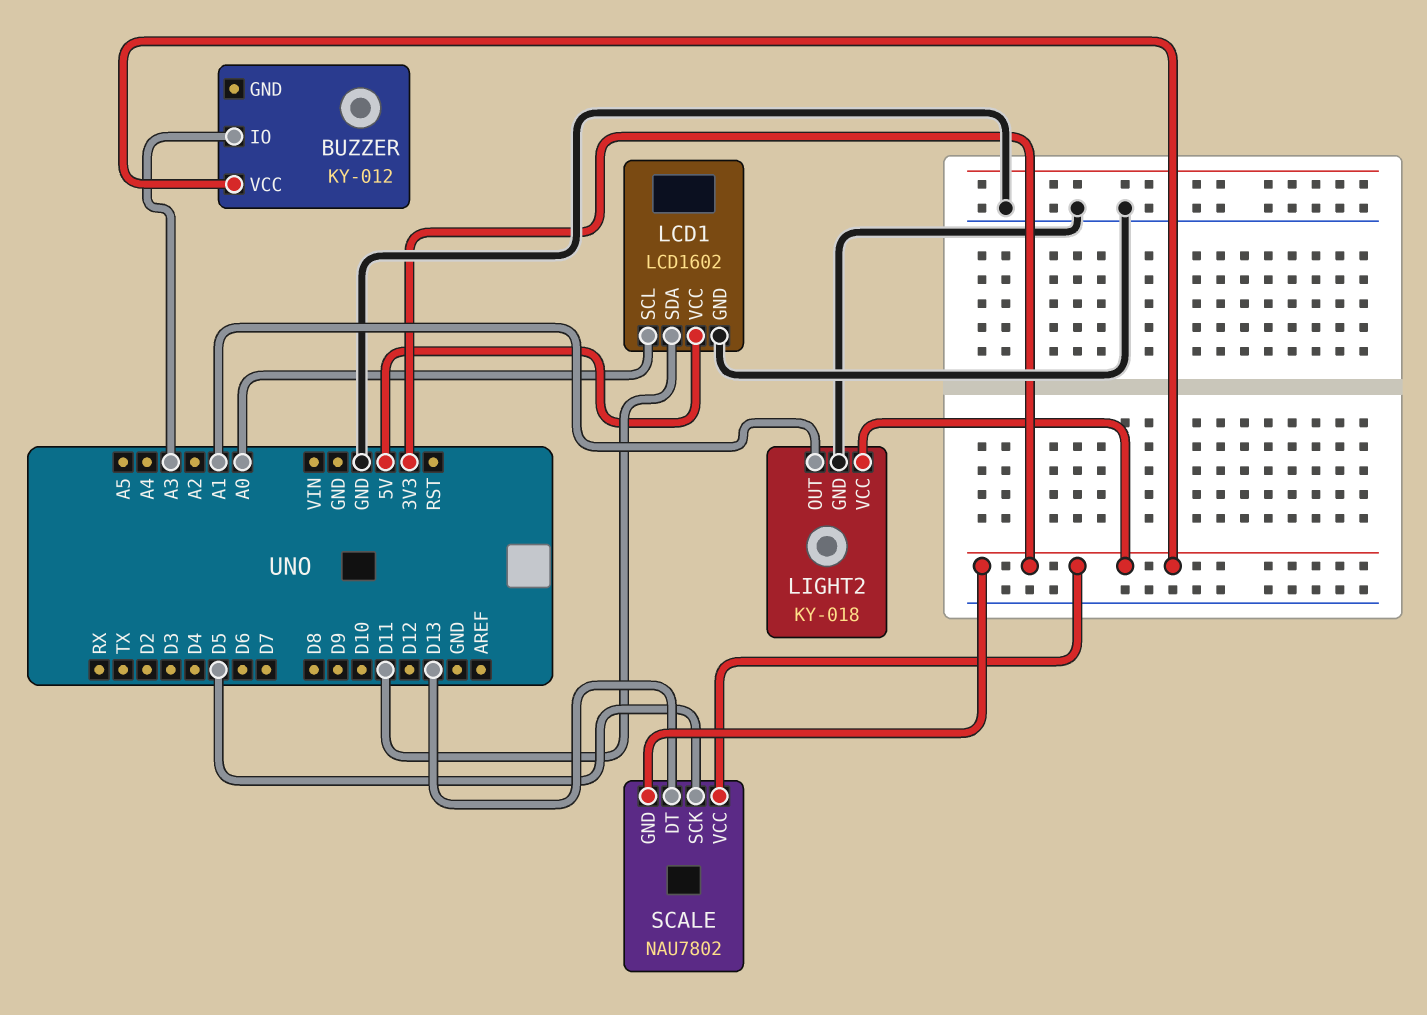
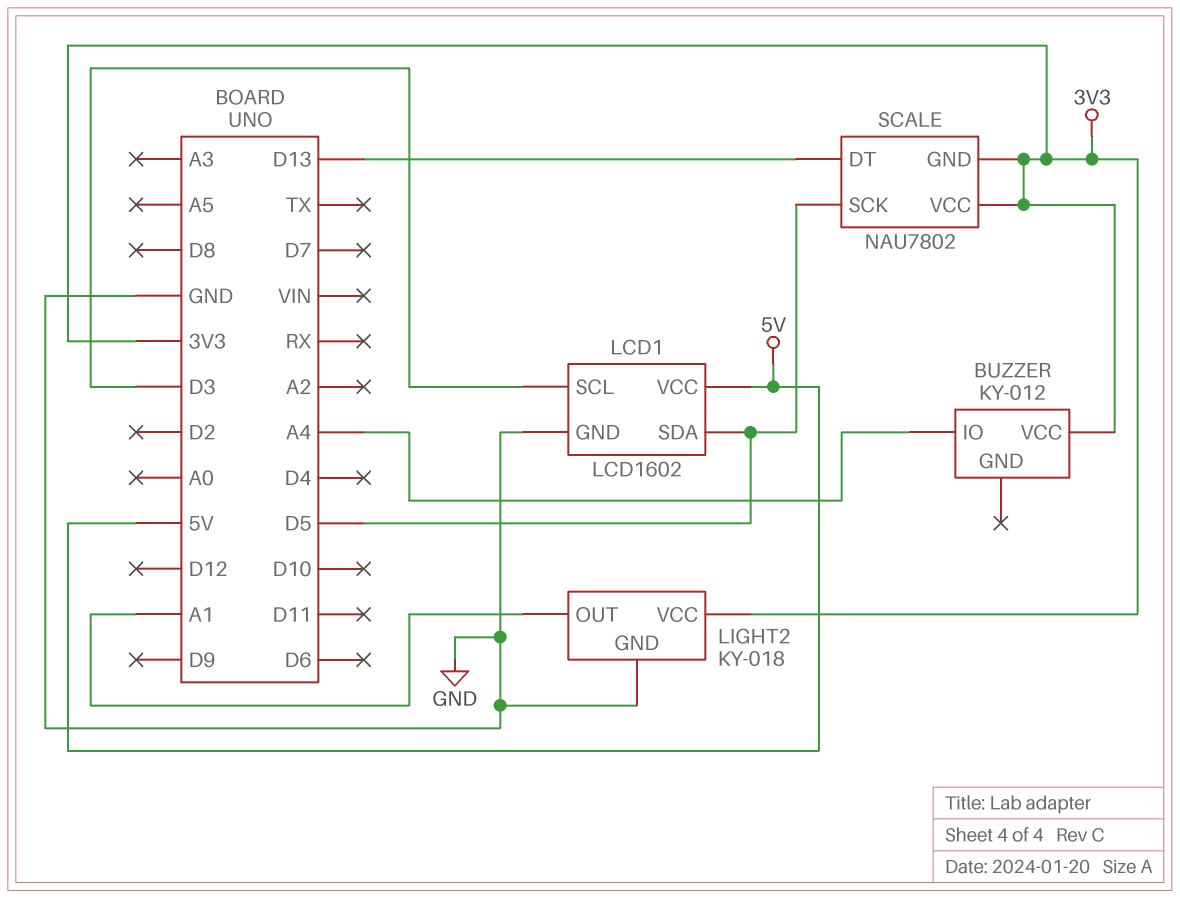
BUZZER pin IO: A3 -> A4
LCD1 pin SCL: A0 -> D3
LCD1 pin SDA: D11 -> D5

